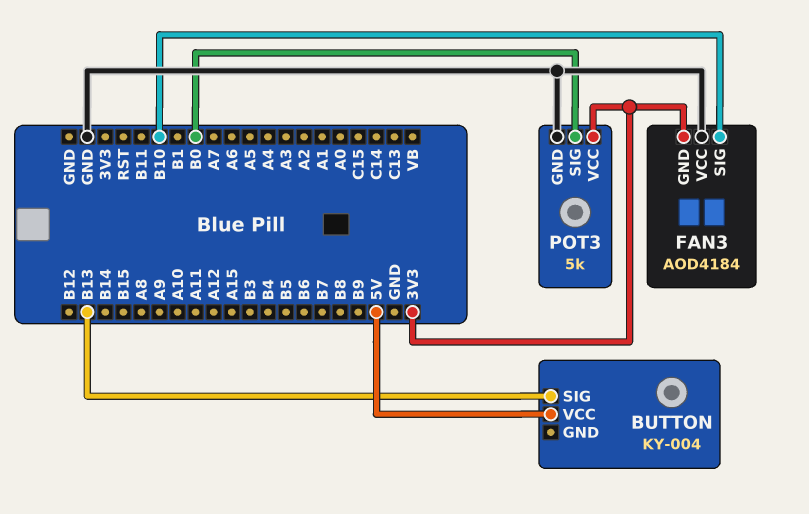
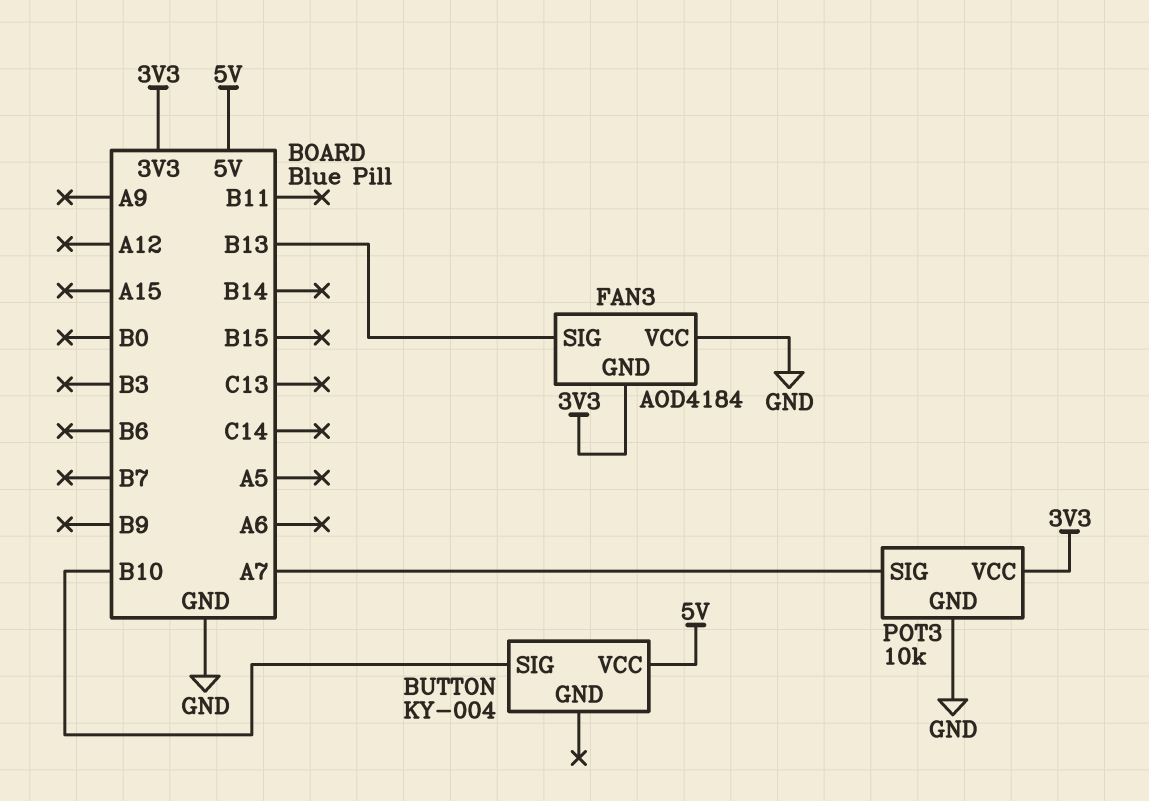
BUTTON pin SIG: B13 -> B10
FAN3 pin SIG: B10 -> B13
POT3: 5k -> 10k
POT3 pin SIG: B0 -> A7

